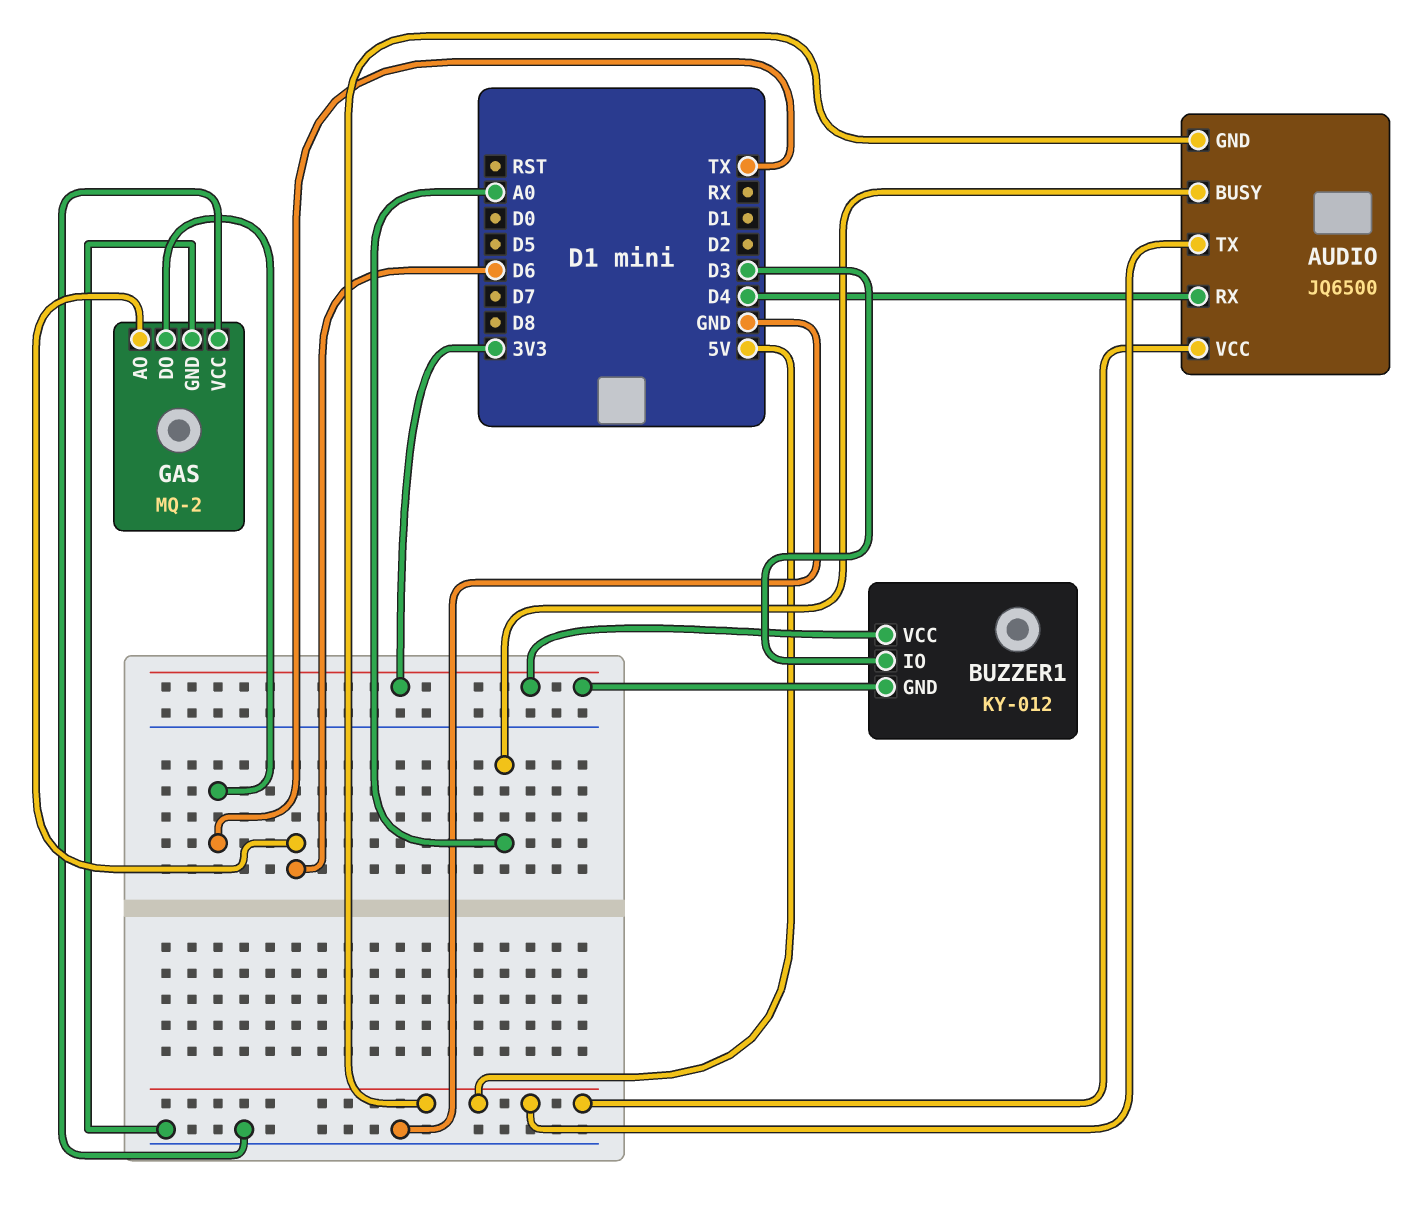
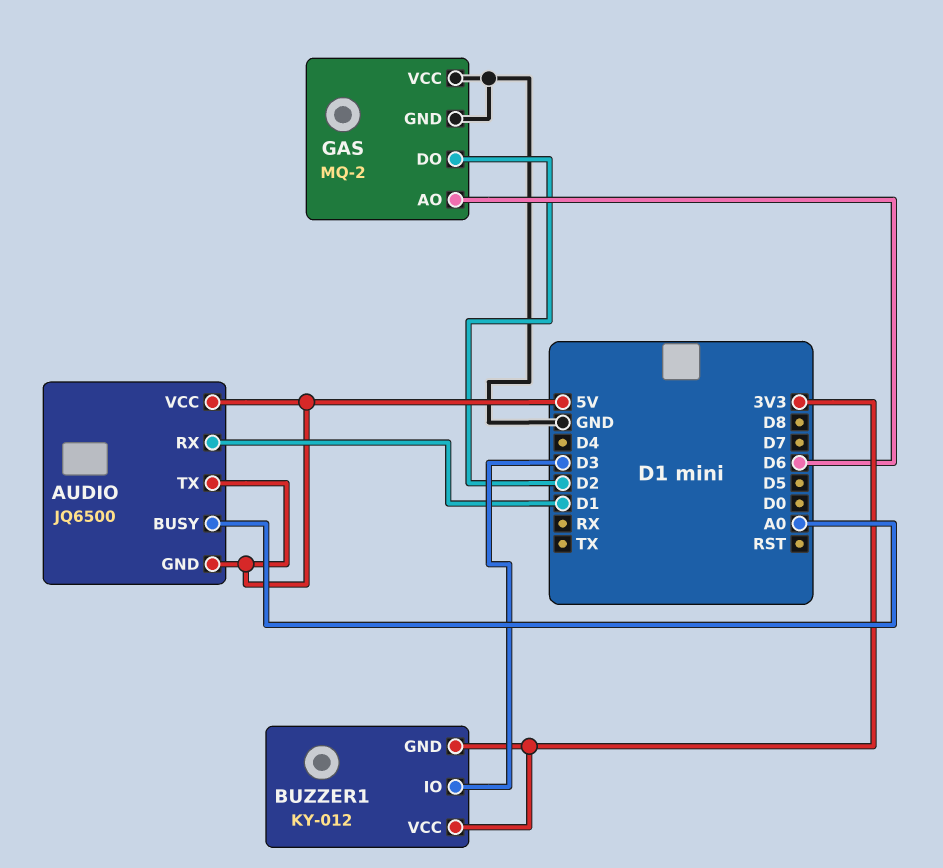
AUDIO pin RX: D4 -> D1
GAS pin DO: TX -> D2

